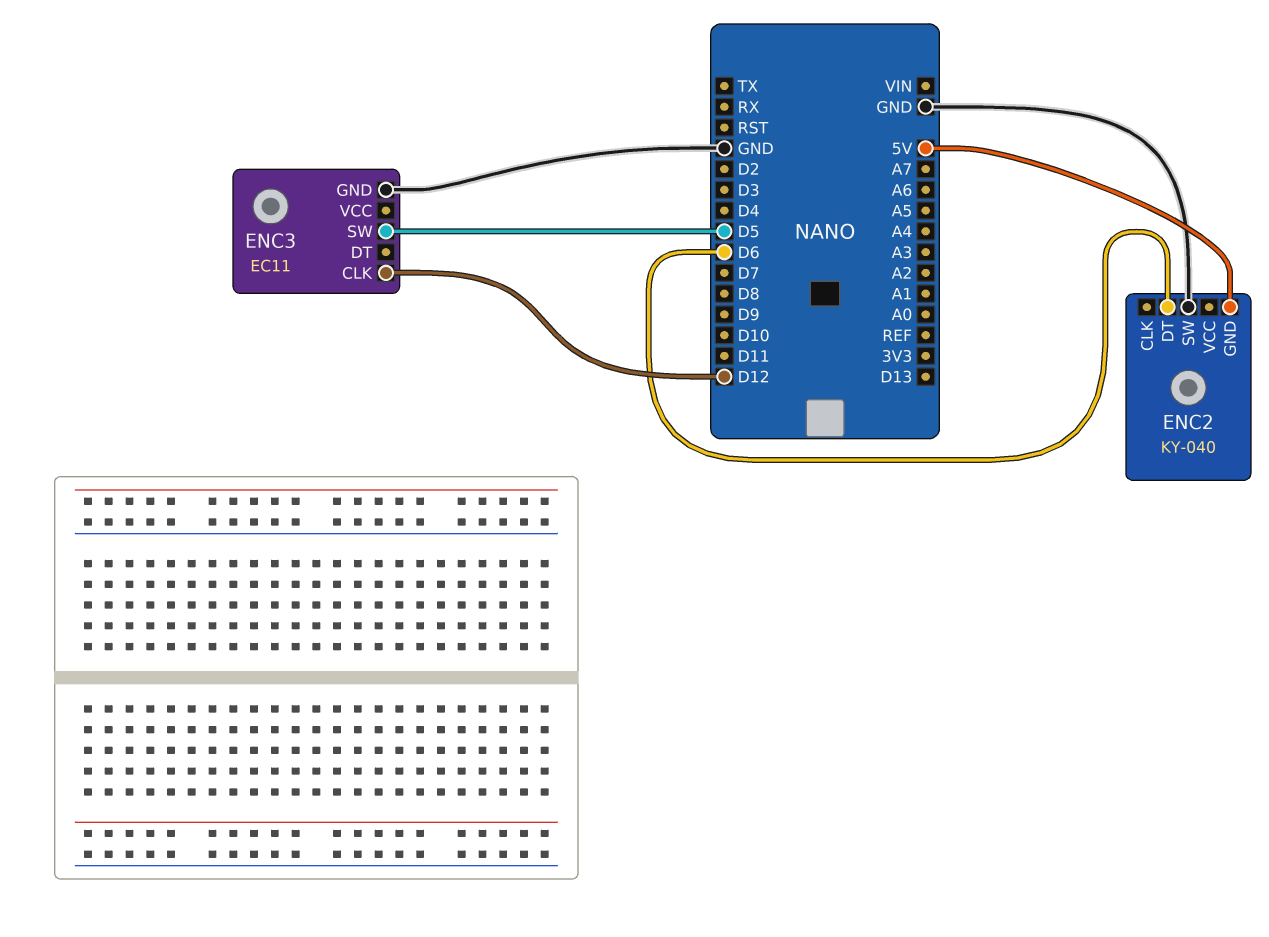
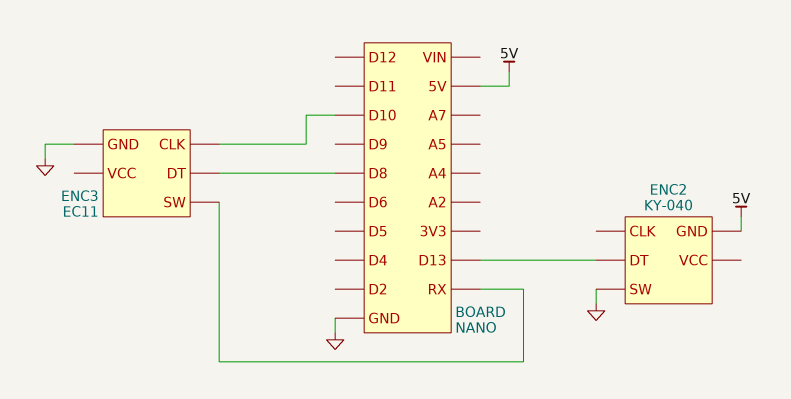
ENC2 pin DT: D6 -> D13
ENC3 pin CLK: D12 -> D10
ENC3 pin DT: none -> D8
ENC3 pin SW: D5 -> RX

